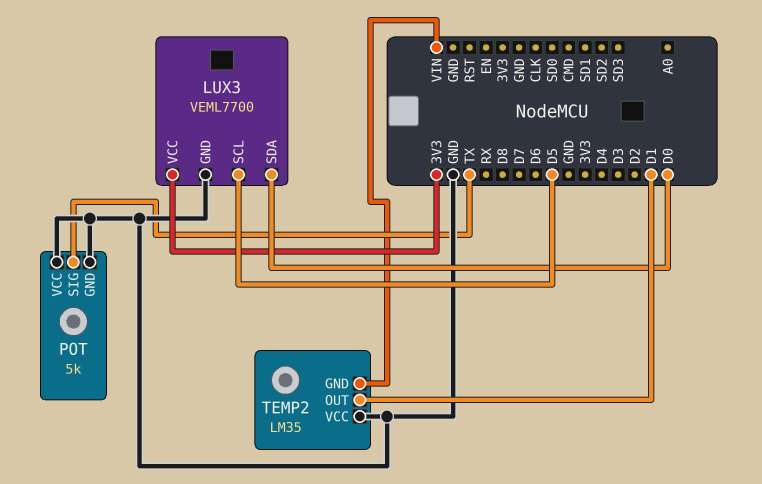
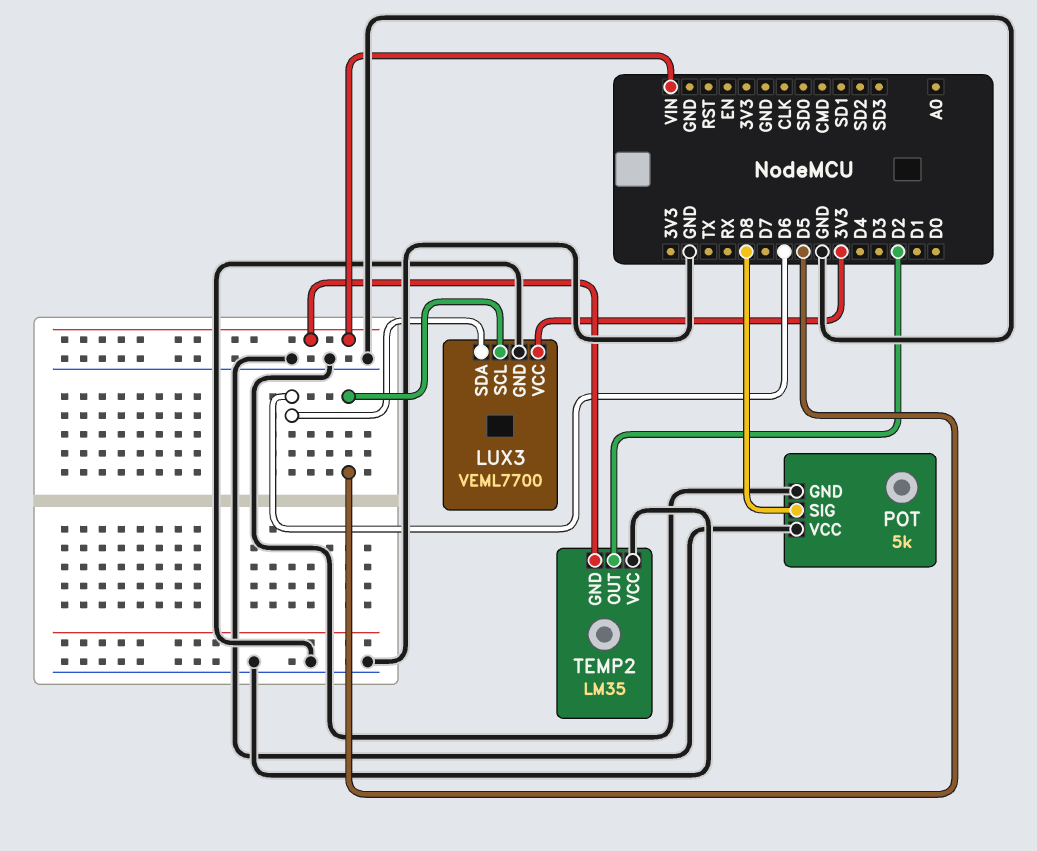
LUX3 pin SDA: D0 -> D6
POT pin SIG: TX -> D8
TEMP2 pin OUT: D1 -> D2

